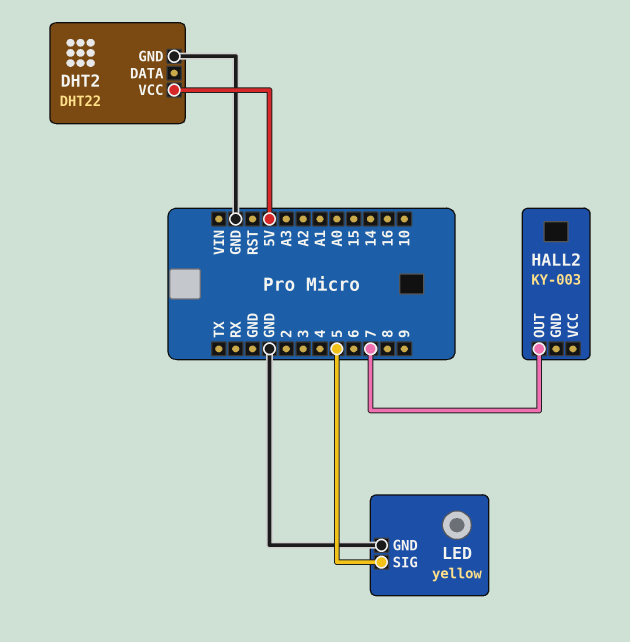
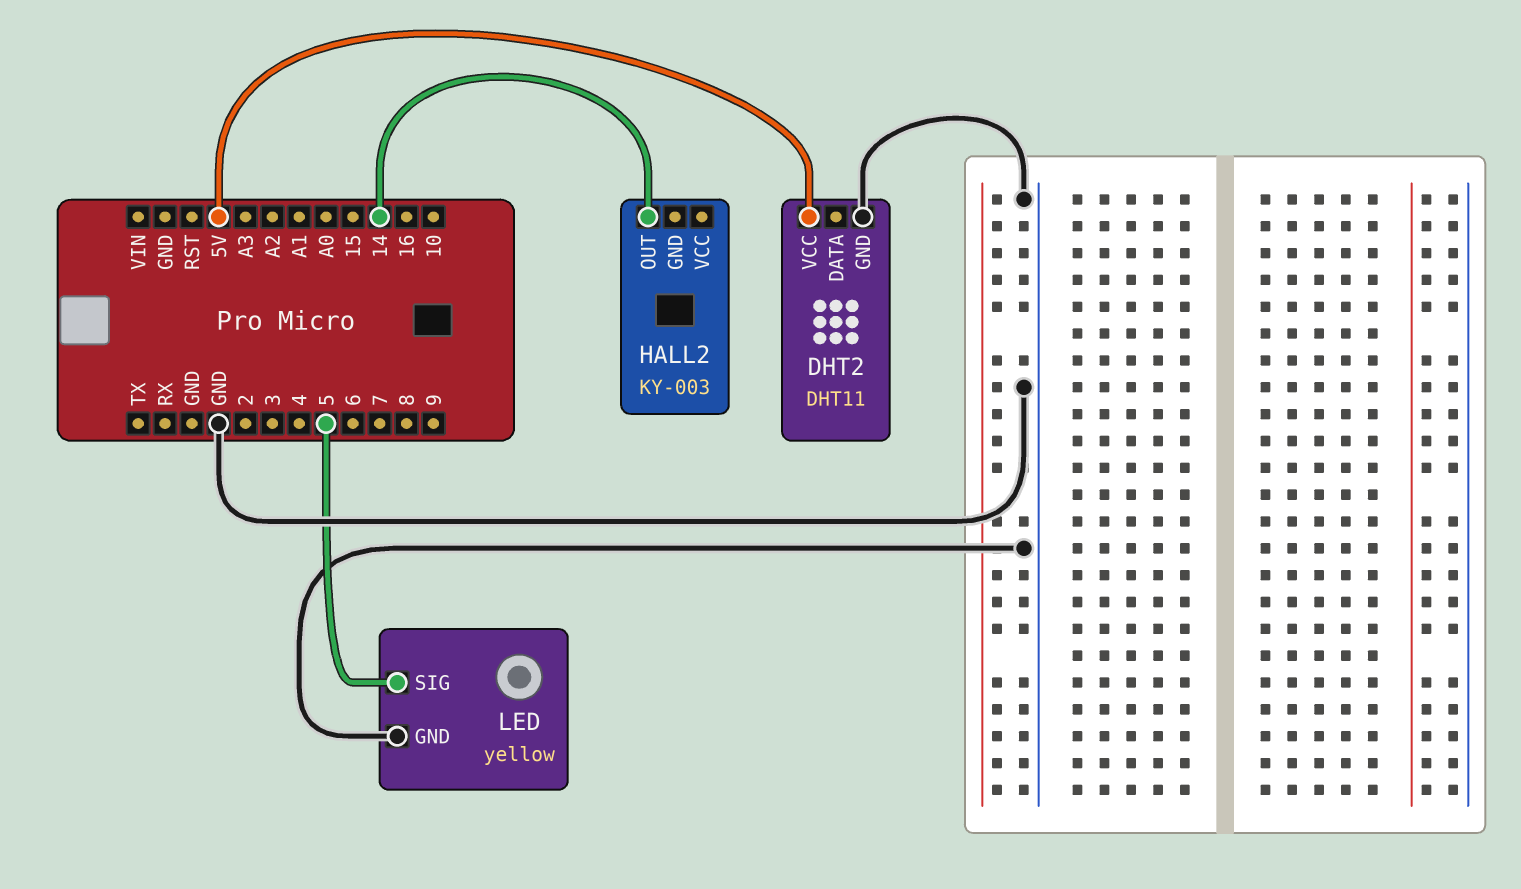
DHT2: DHT22 -> DHT11
HALL2 pin OUT: 7 -> 14

